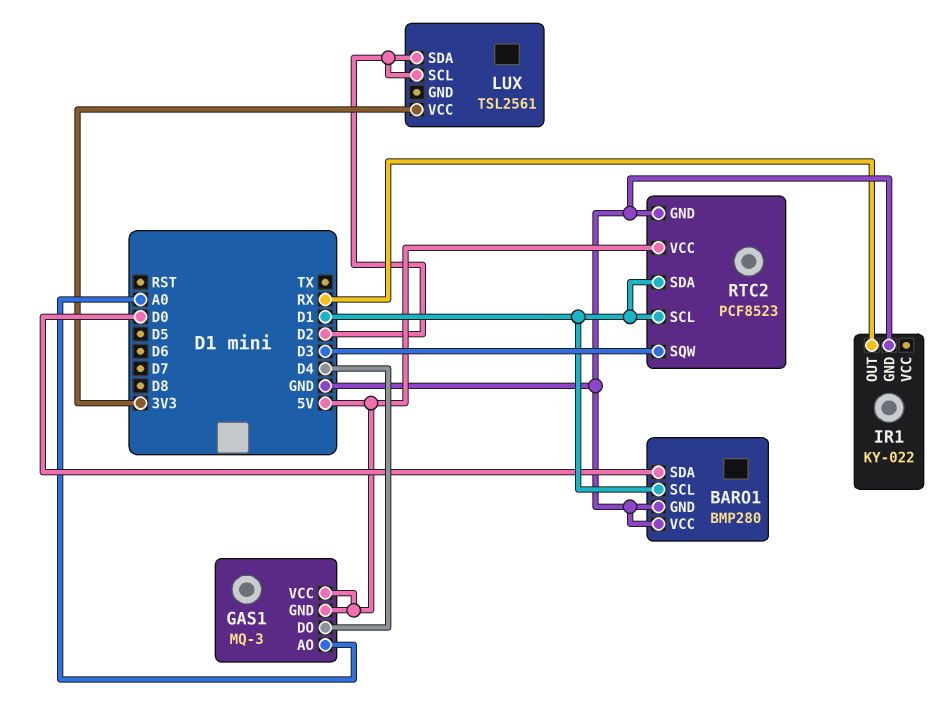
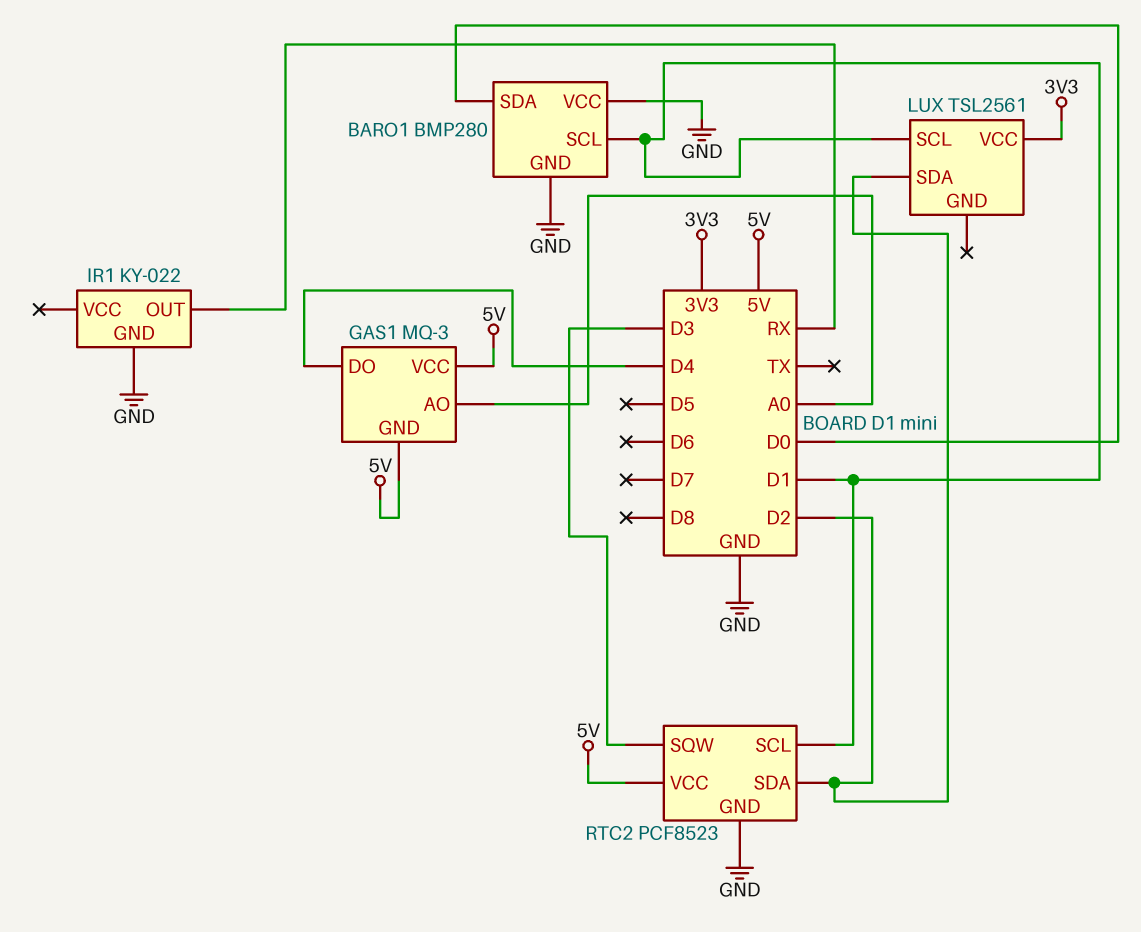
LUX pin SCL: D2 -> D1
RTC2 pin SDA: D1 -> D2

